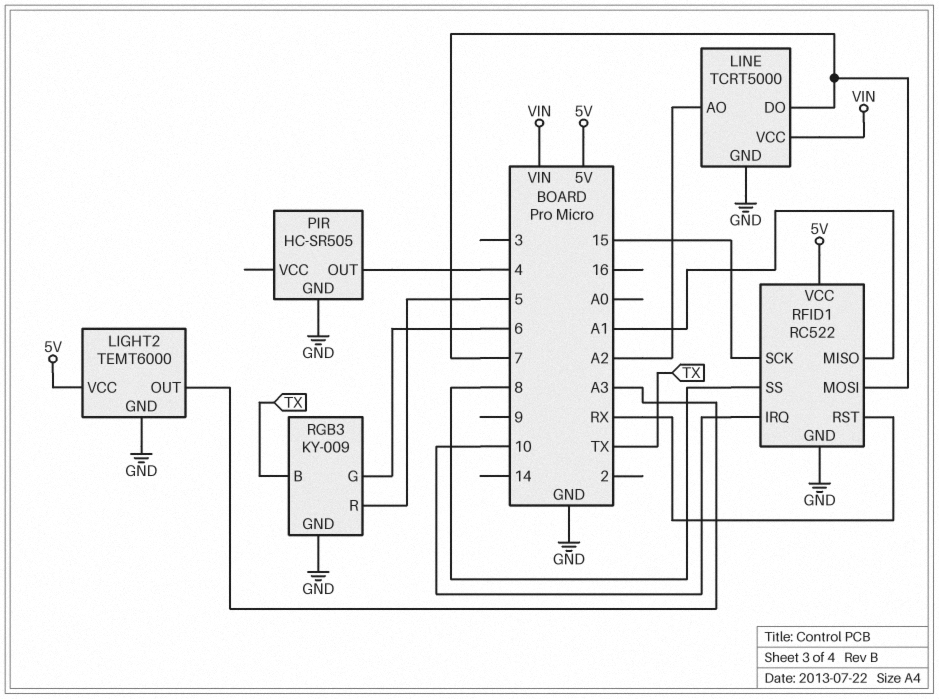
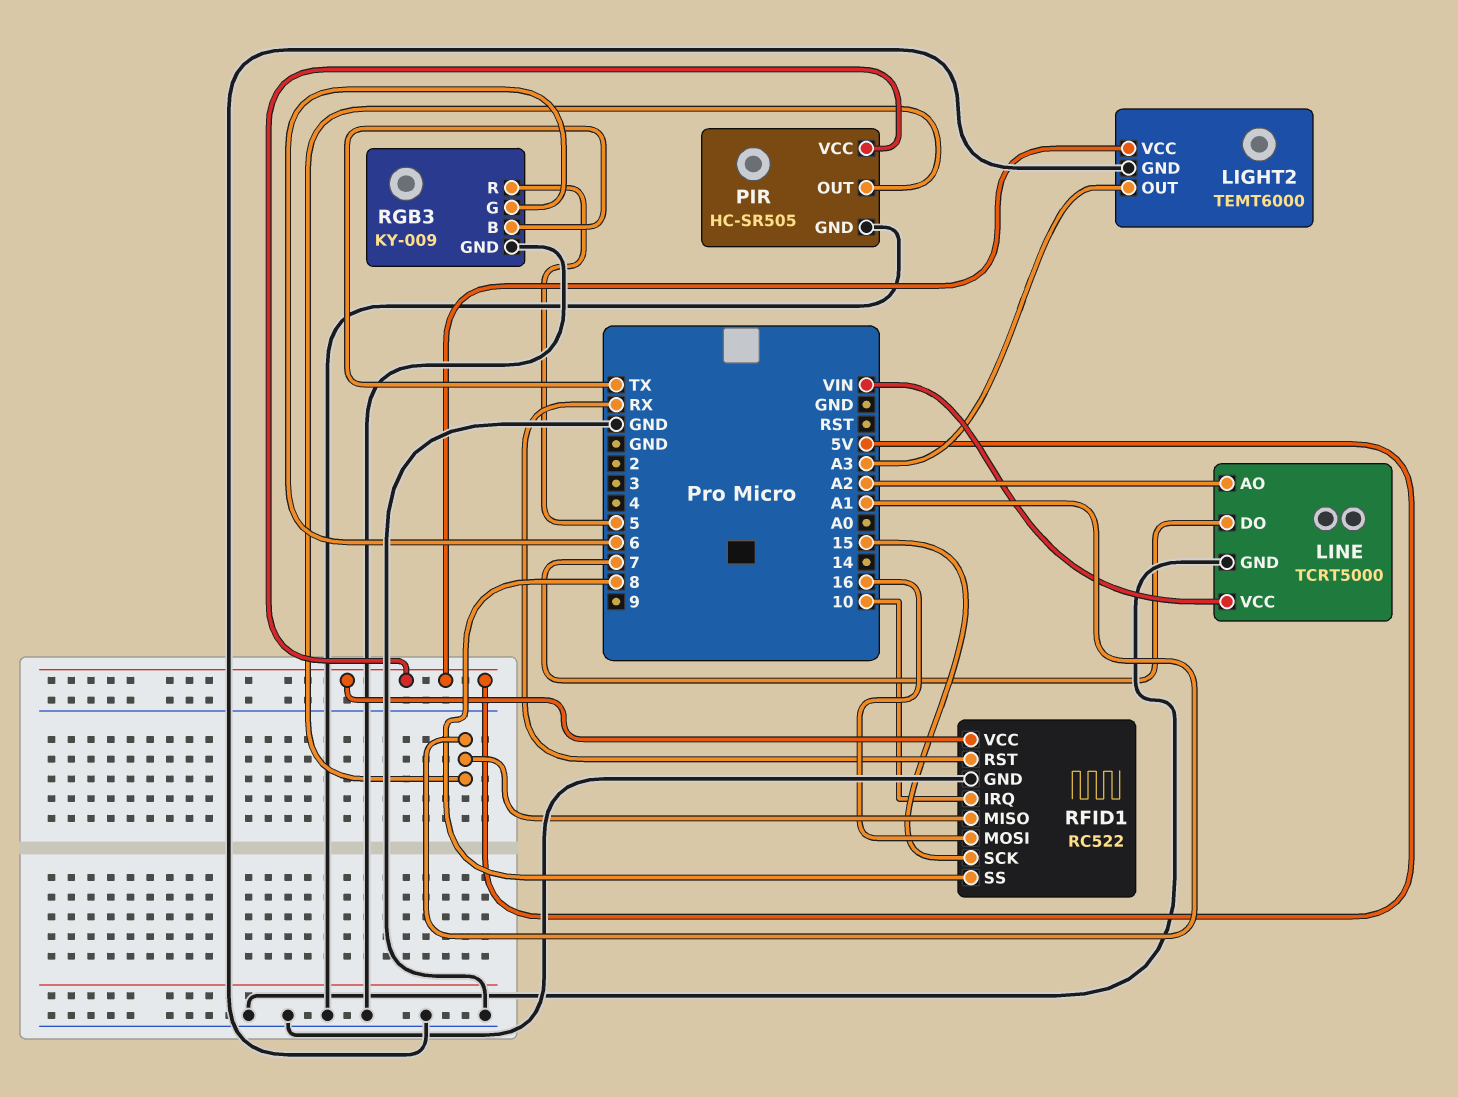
PIR pin OUT: 4 -> A1
PIR pin VCC: none -> 5V
RFID1 pin MOSI: 7 -> 16

